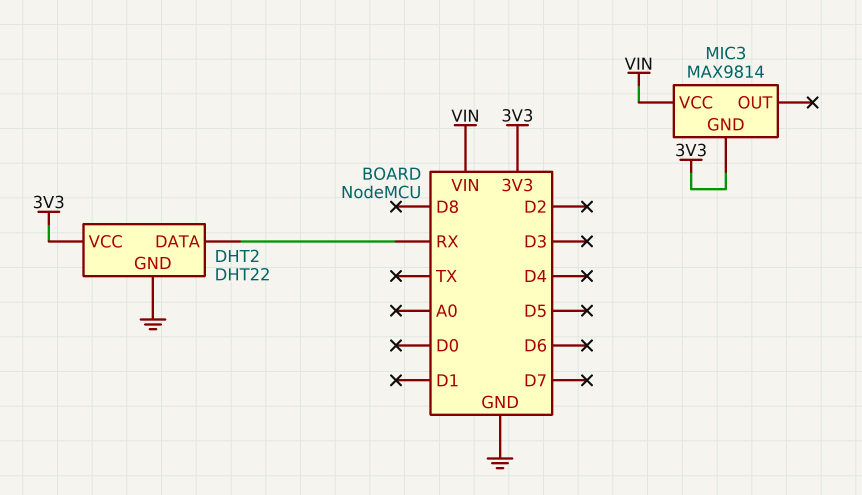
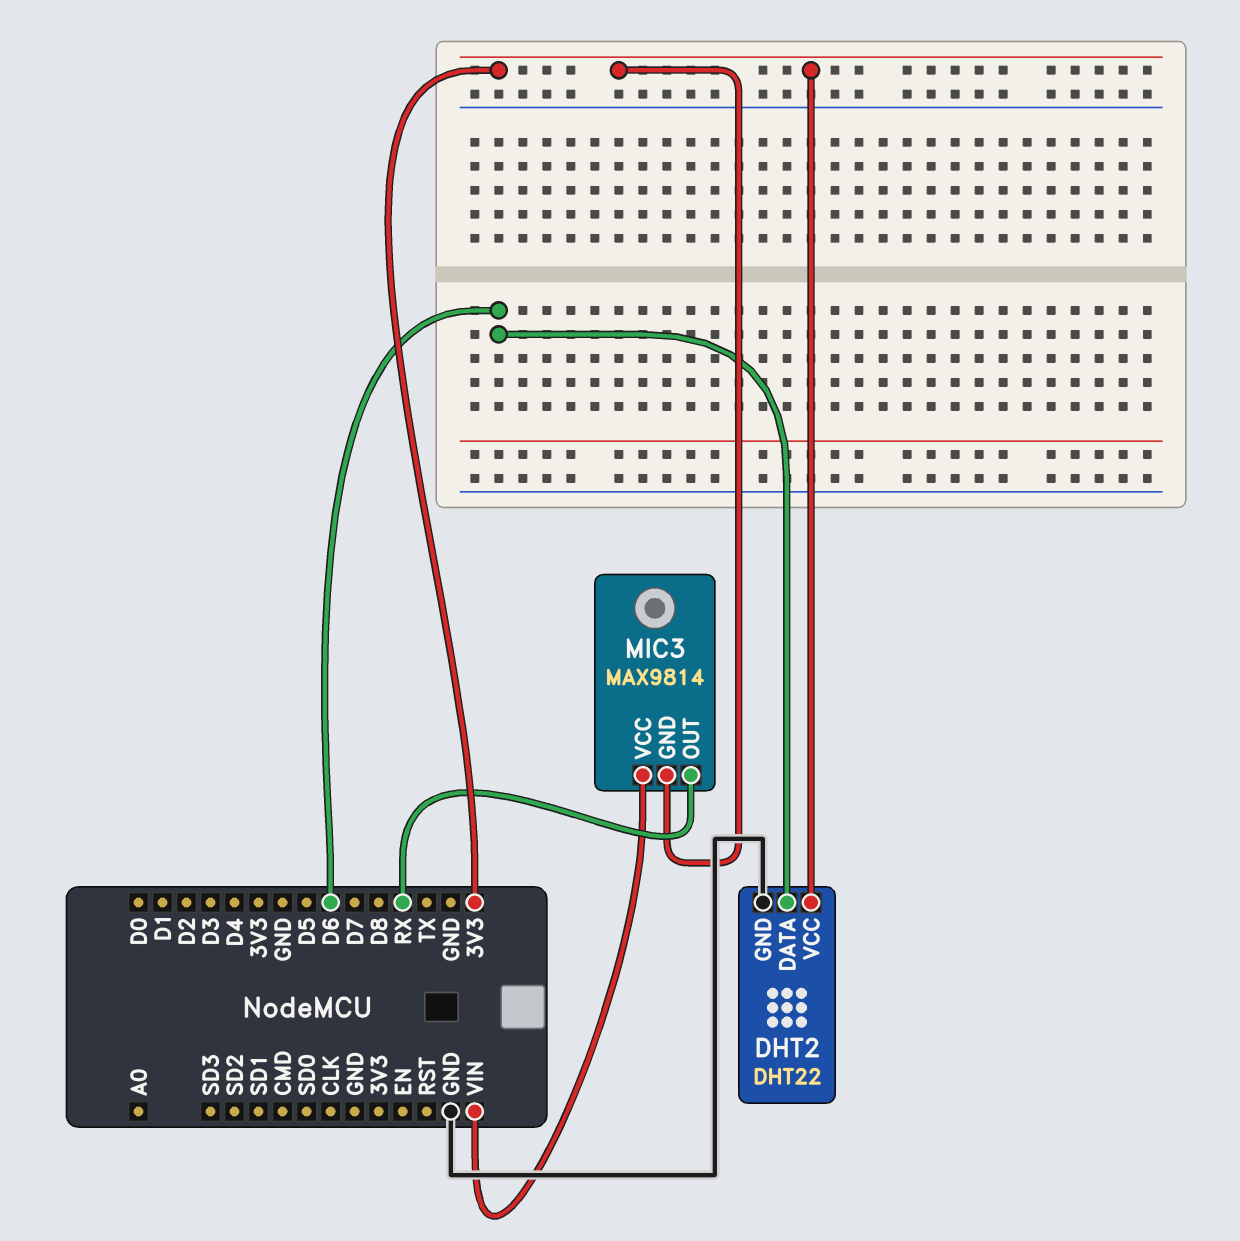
DHT2 pin DATA: RX -> D6
MIC3 pin OUT: none -> RX

